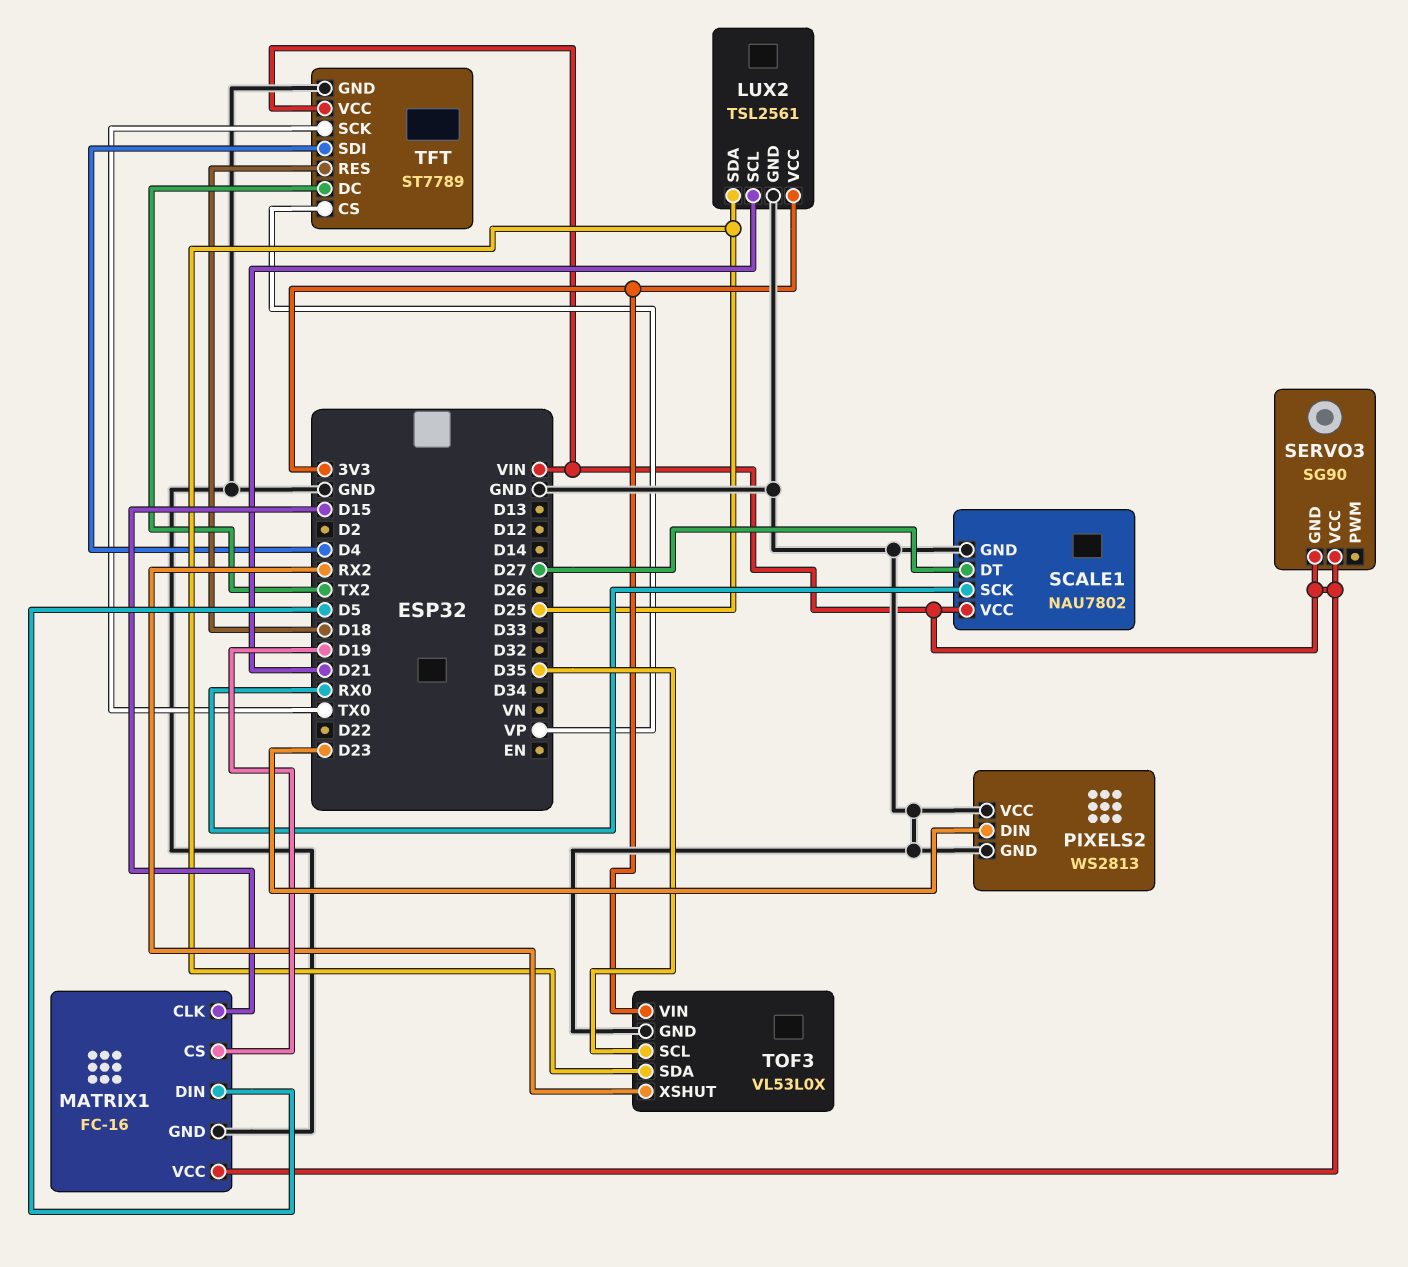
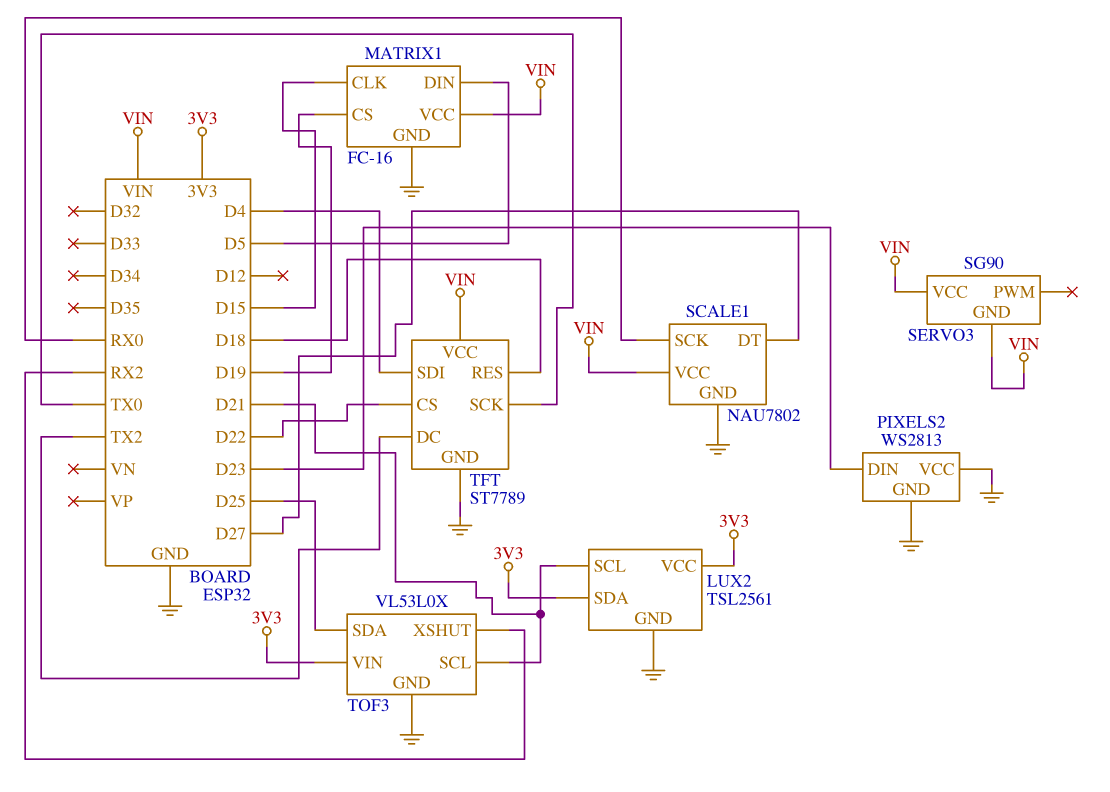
LUX2 pin SDA: D25 -> 3V3
TFT pin CS: VP -> D22
TOF3 pin SCL: D35 -> D21

